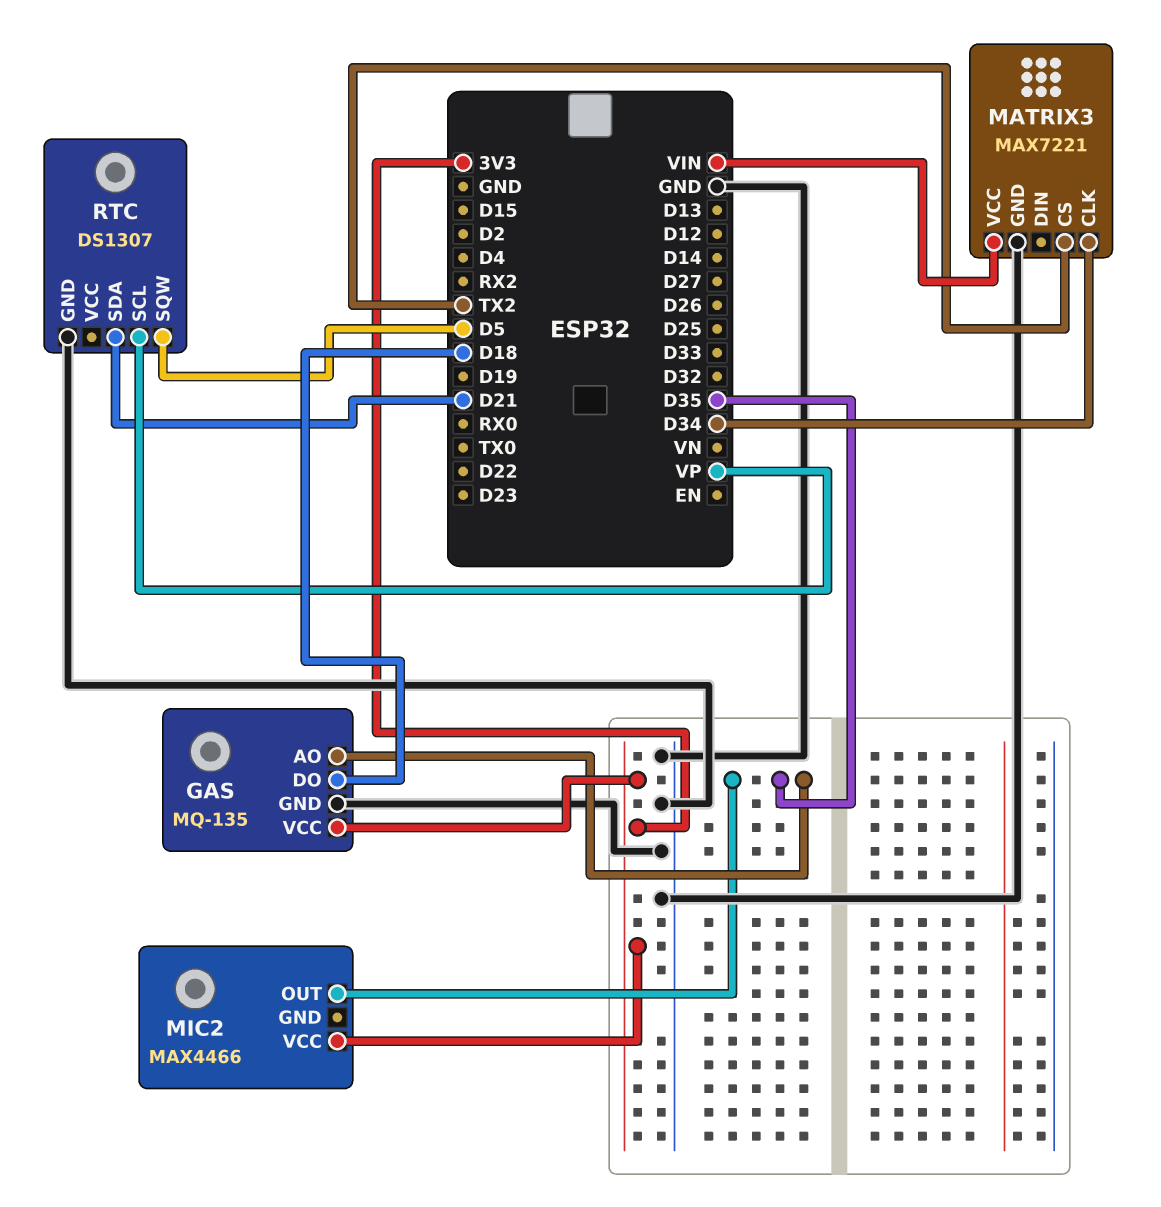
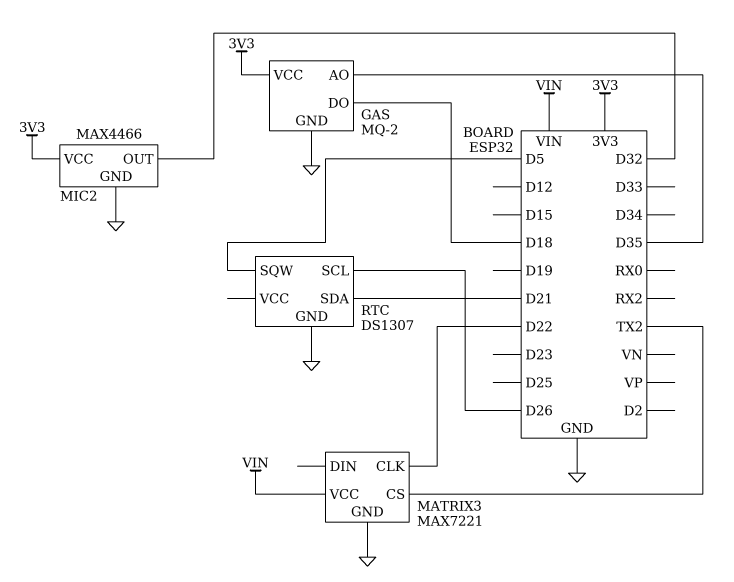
GAS: MQ-135 -> MQ-2
MATRIX3 pin CLK: D34 -> D22
MIC2 pin GND: none -> GND
MIC2 pin OUT: D35 -> D32
RTC pin SCL: VP -> D26

